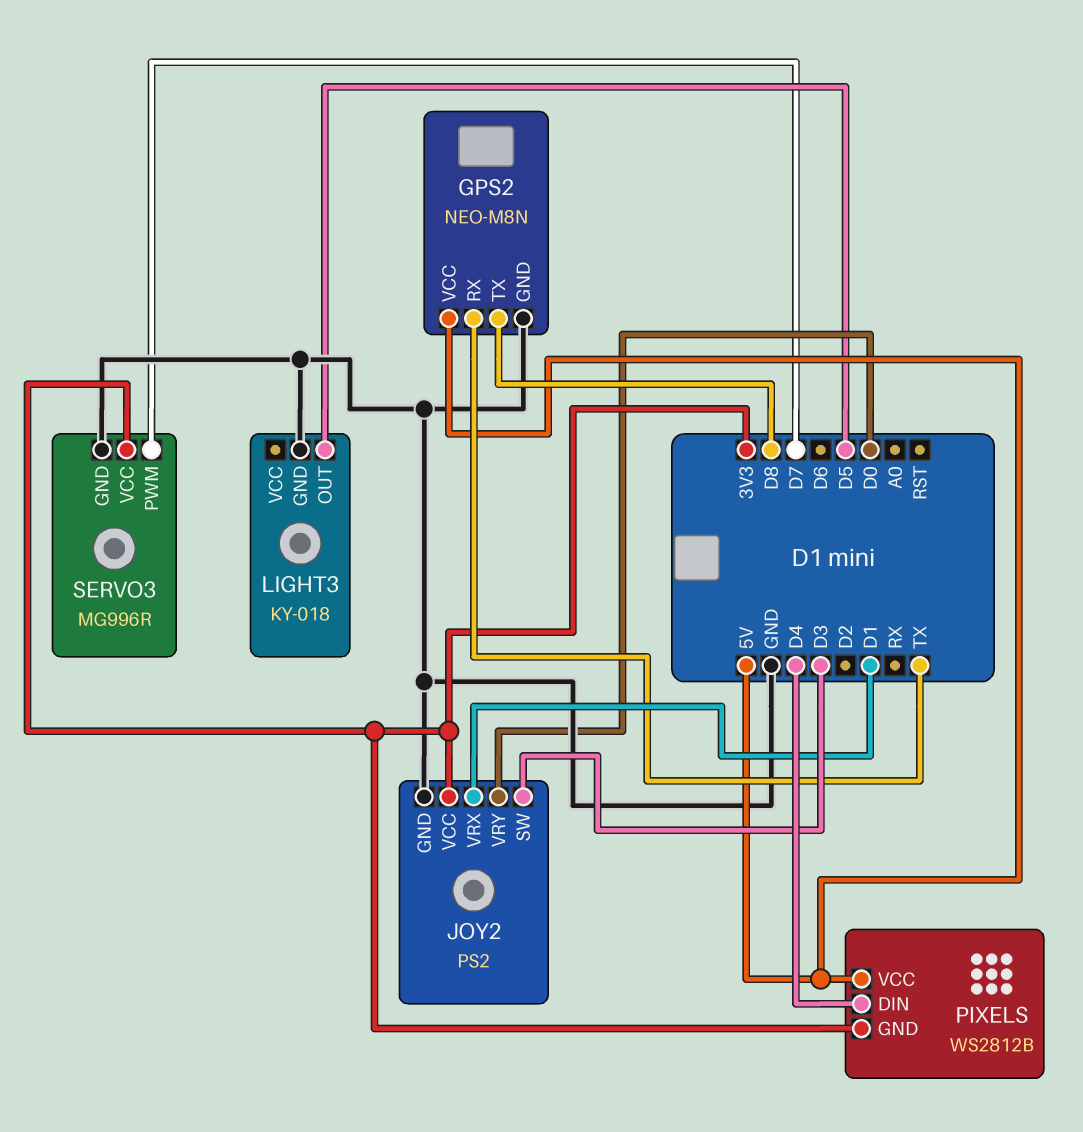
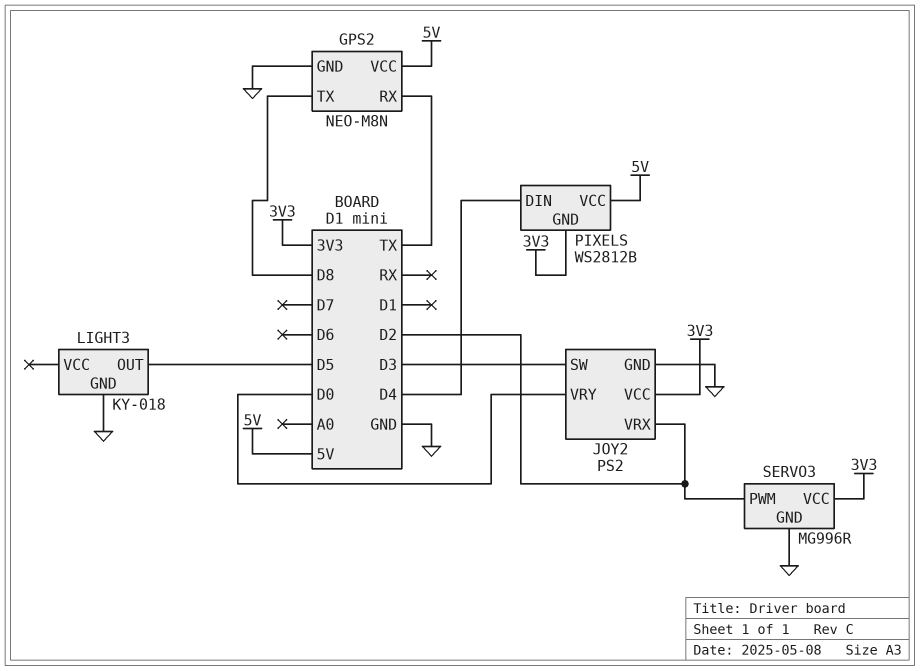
JOY2 pin VRX: D1 -> D2
SERVO3 pin PWM: D7 -> D2

